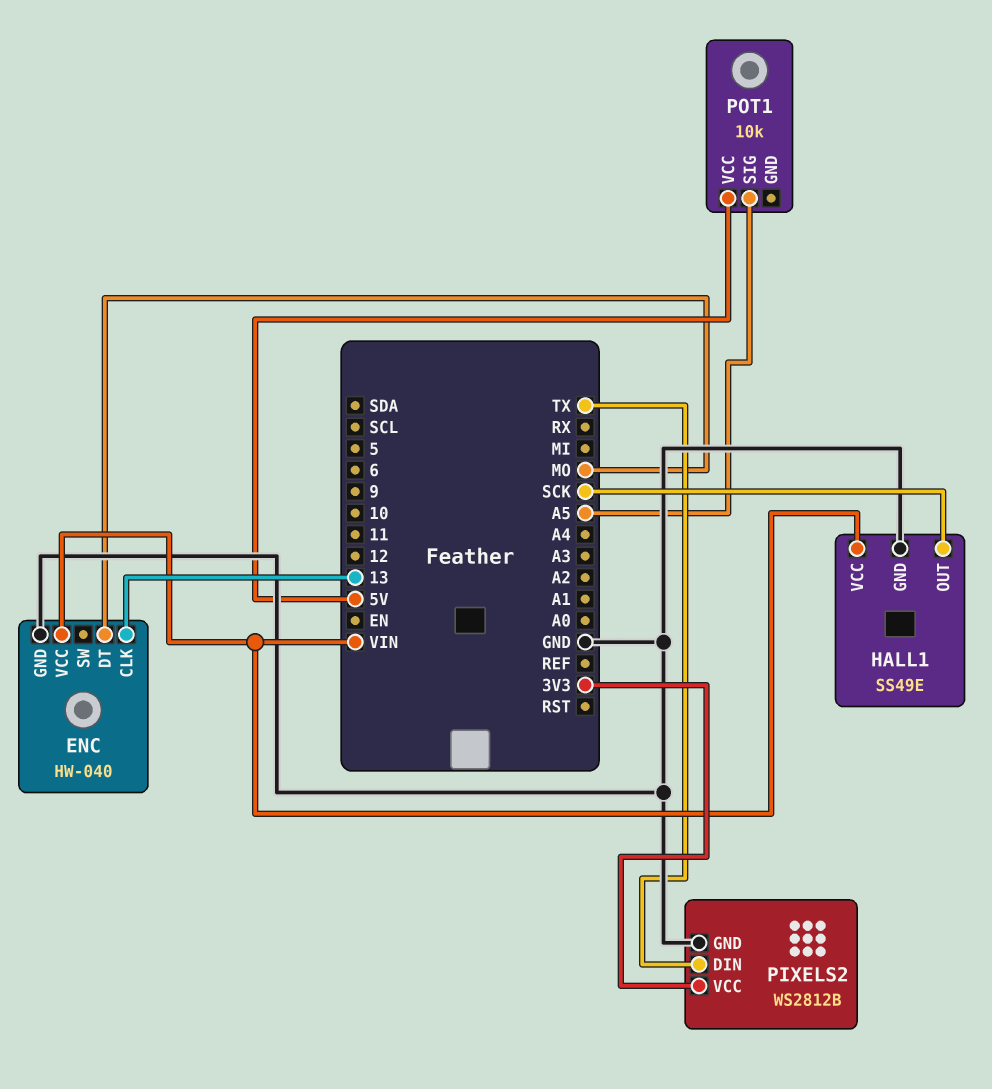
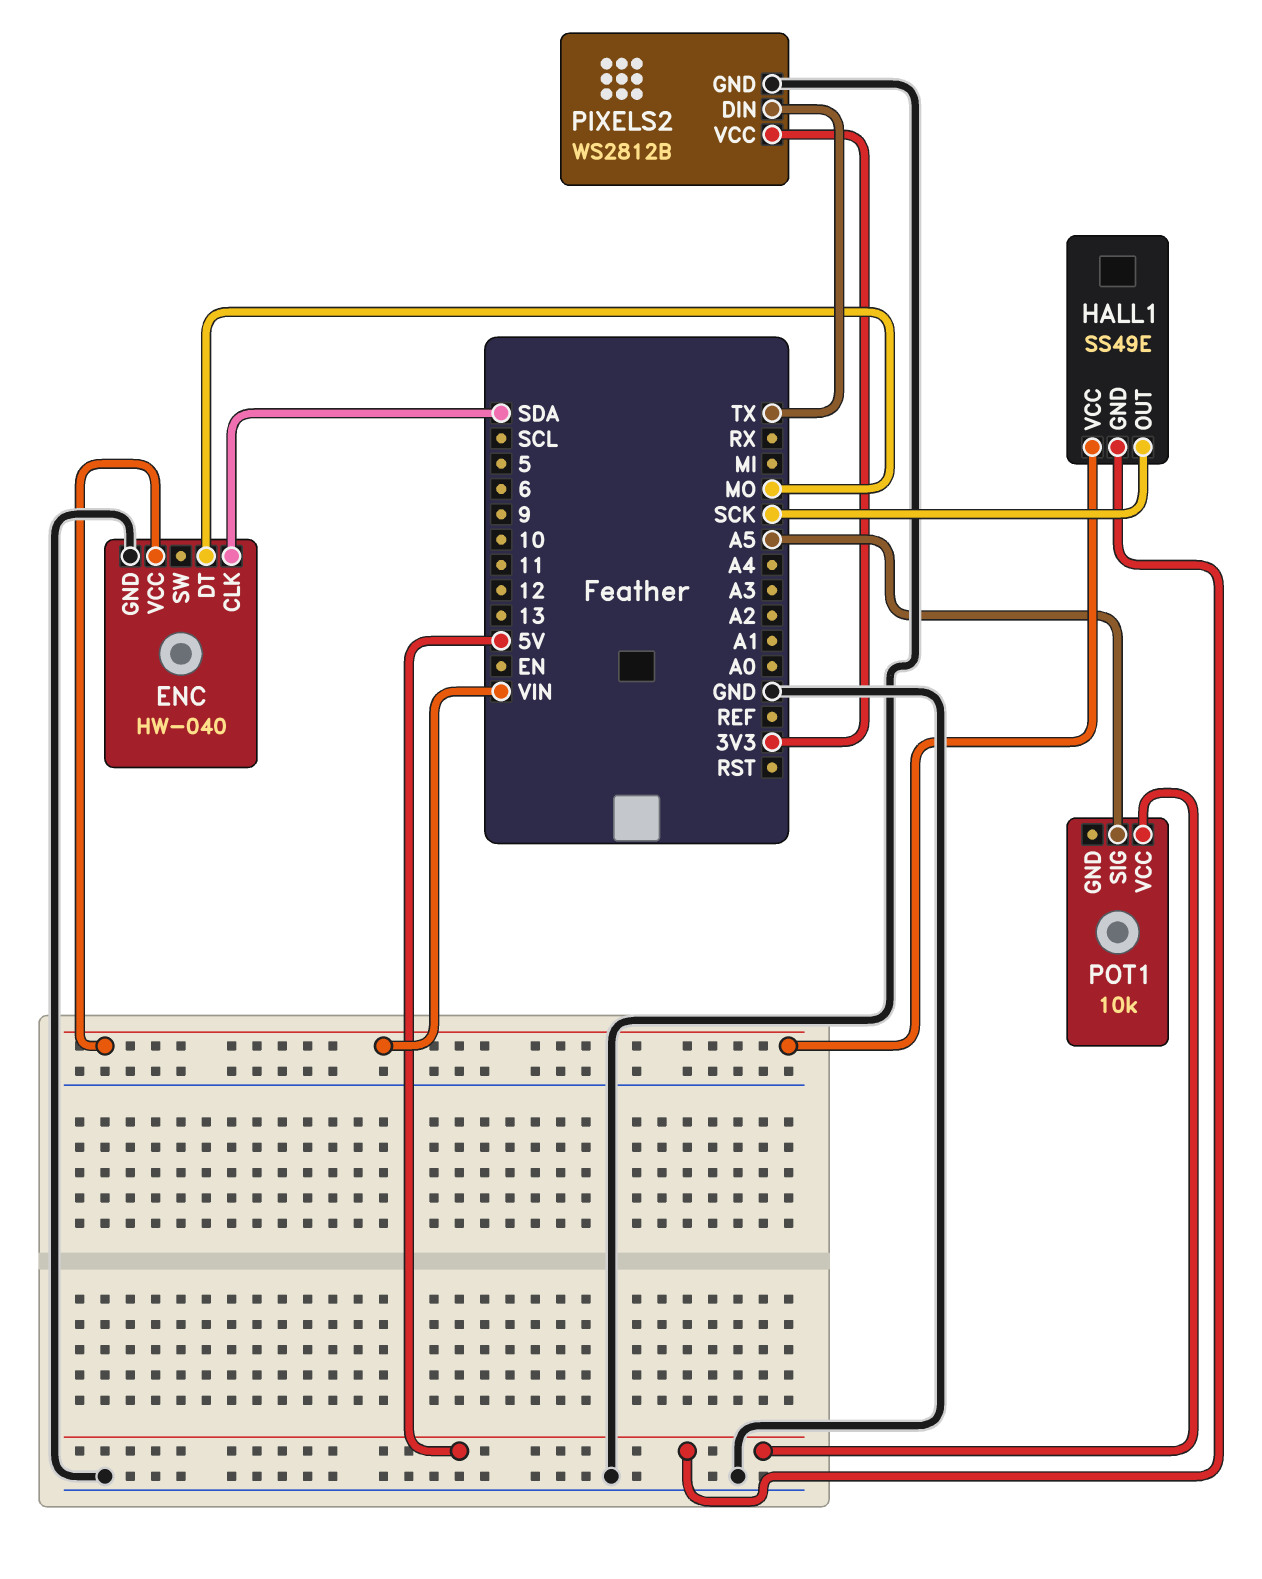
ENC pin CLK: 13 -> SDA
HALL1 pin GND: GND -> 5V

